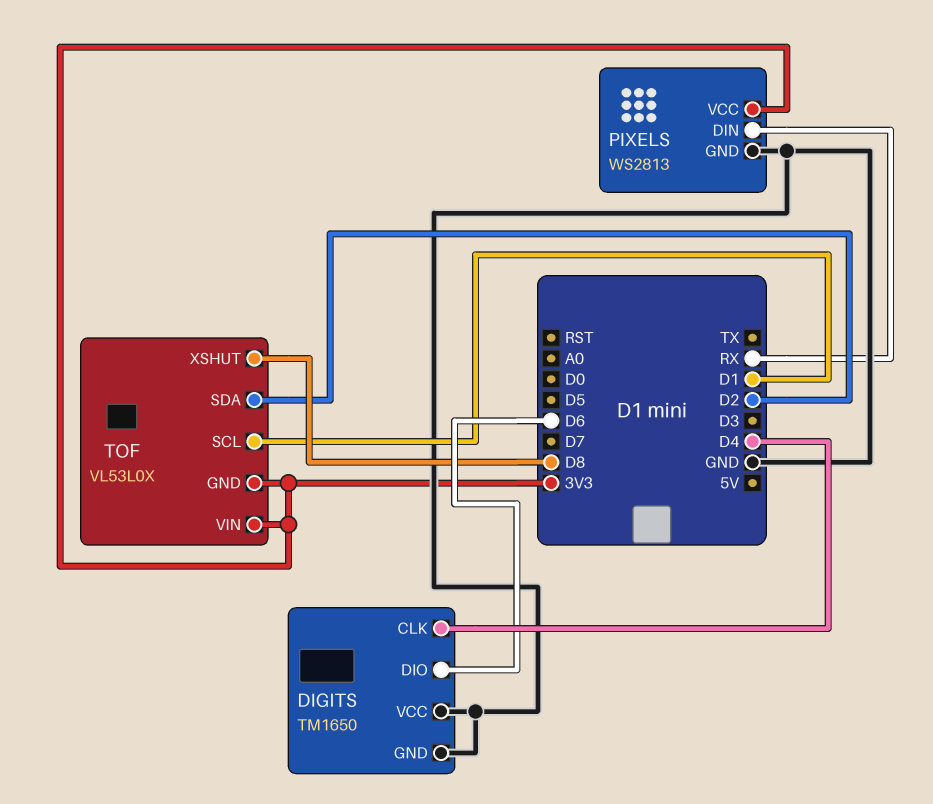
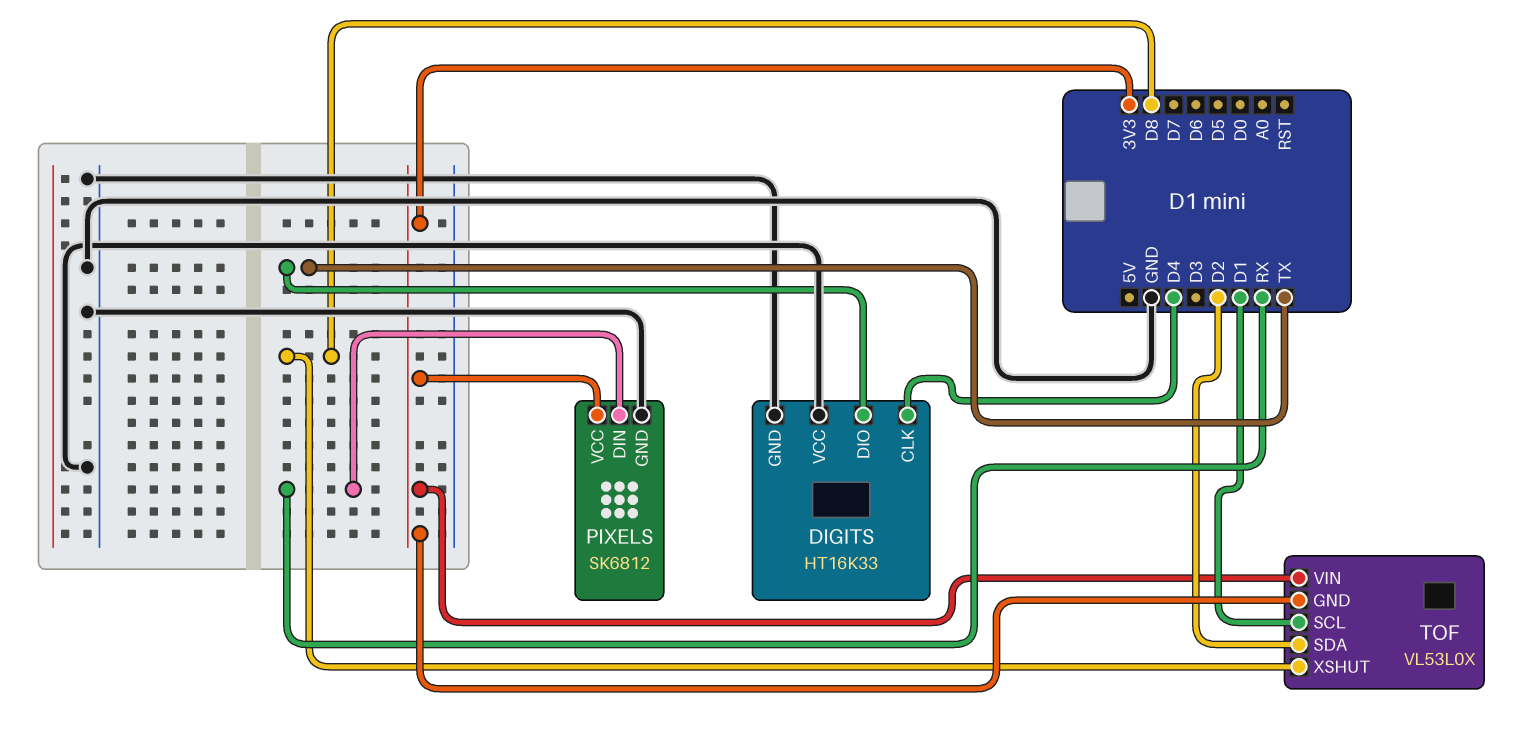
DIGITS: TM1650 -> HT16K33
DIGITS pin DIO: D6 -> TX
PIXELS: WS2813 -> SK6812

